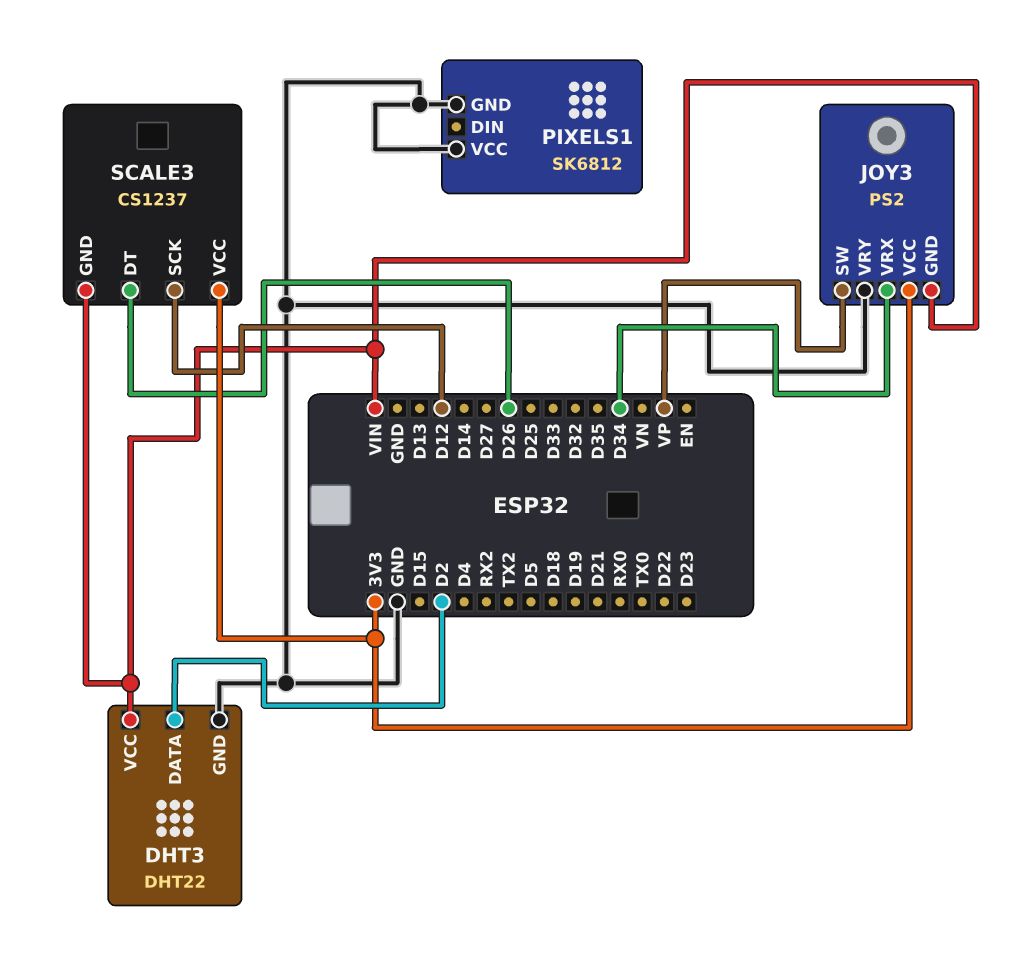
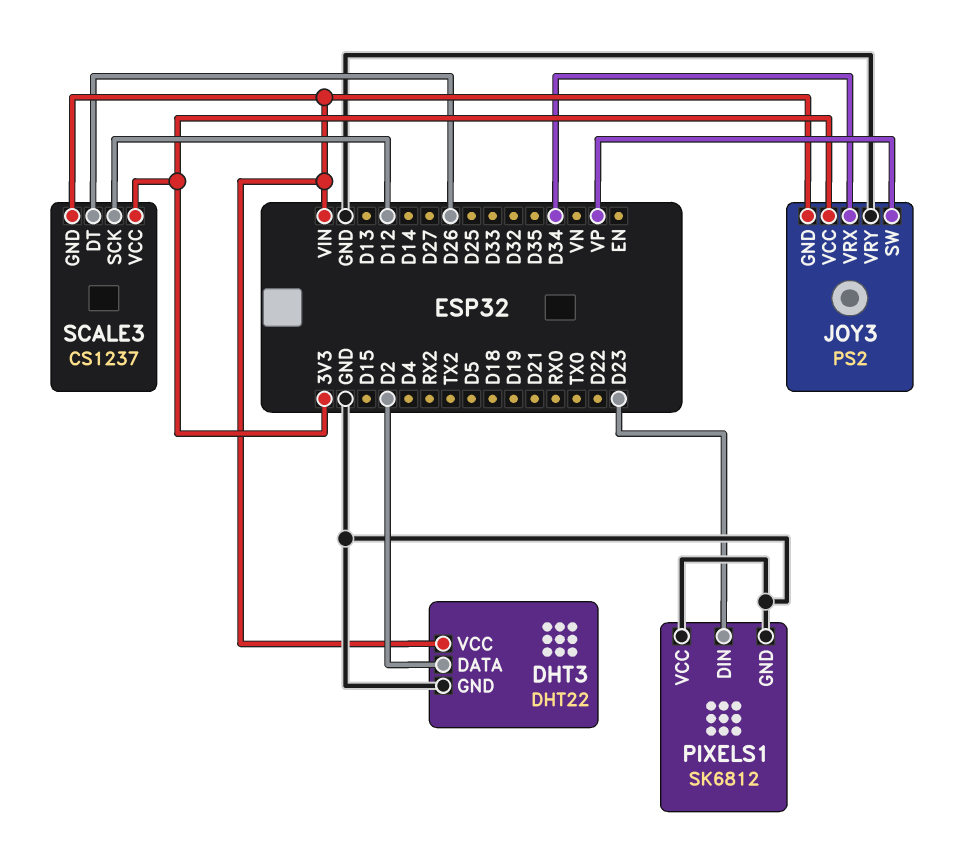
PIXELS1 pin DIN: none -> D23

